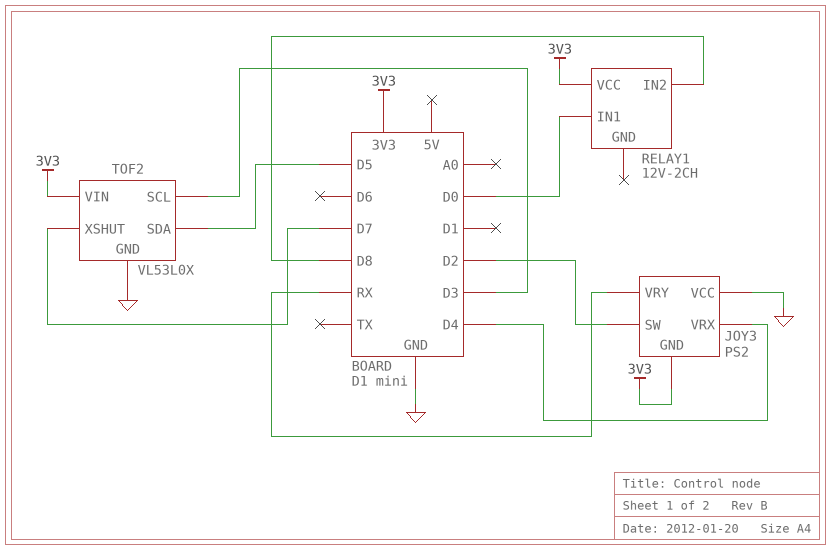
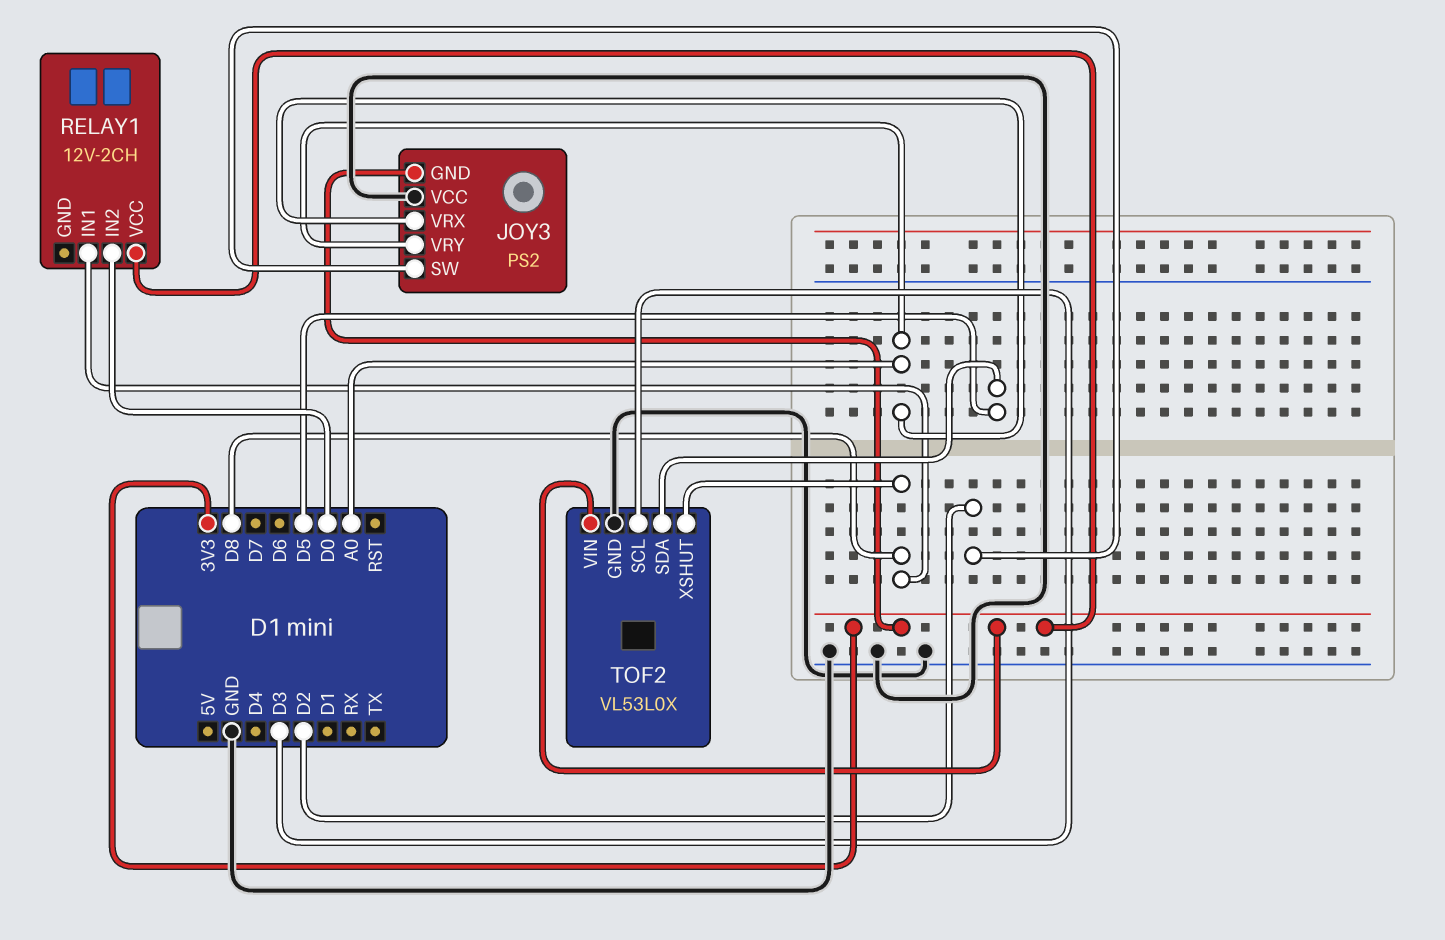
JOY3 pin VRX: D4 -> A0
JOY3 pin VRY: RX -> A0
RELAY1 pin IN1: D0 -> D8
RELAY1 pin IN2: D8 -> D0
TOF2 pin XSHUT: D7 -> D8

